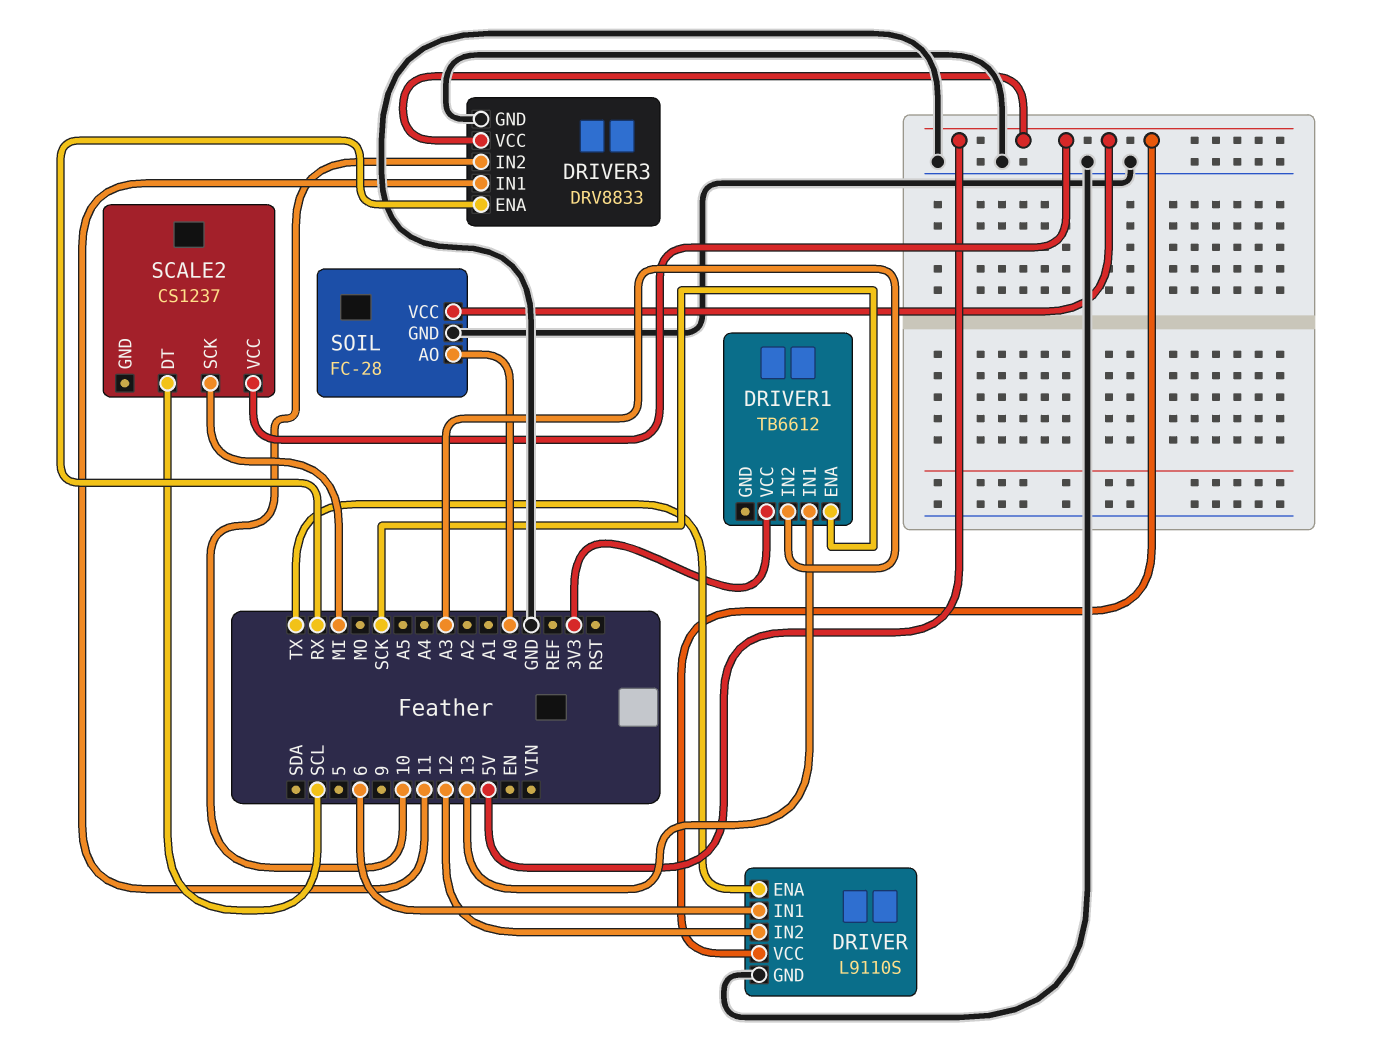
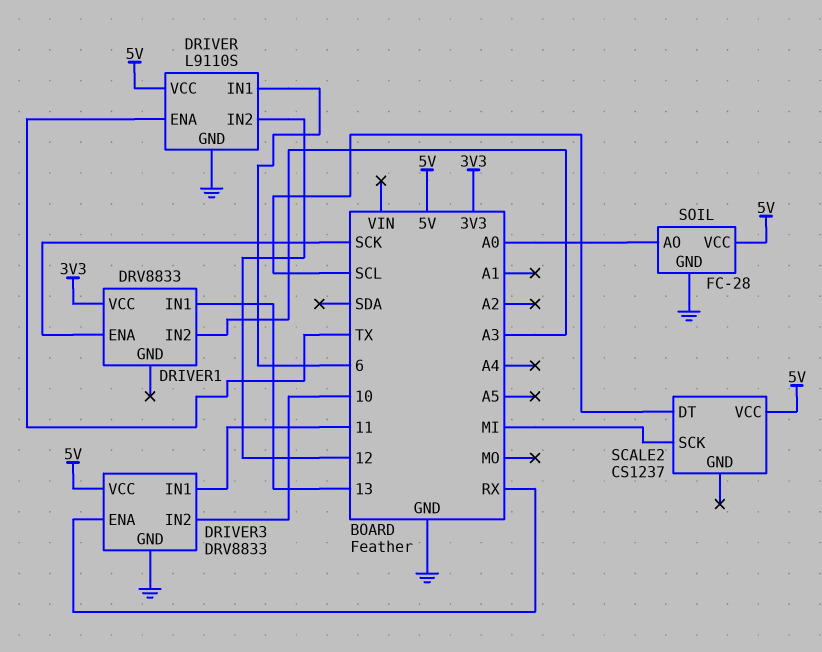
DRIVER1: TB6612 -> DRV8833

